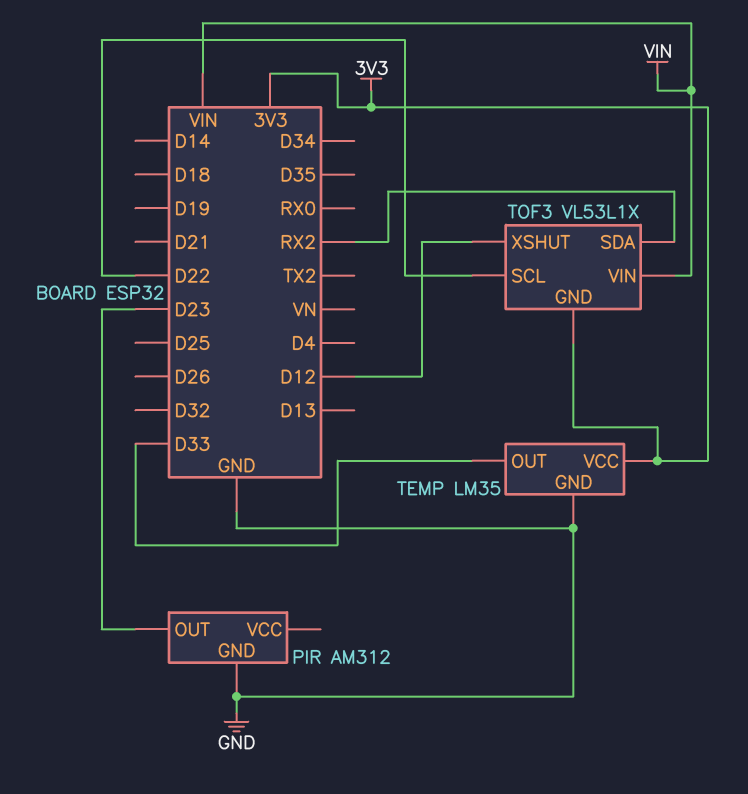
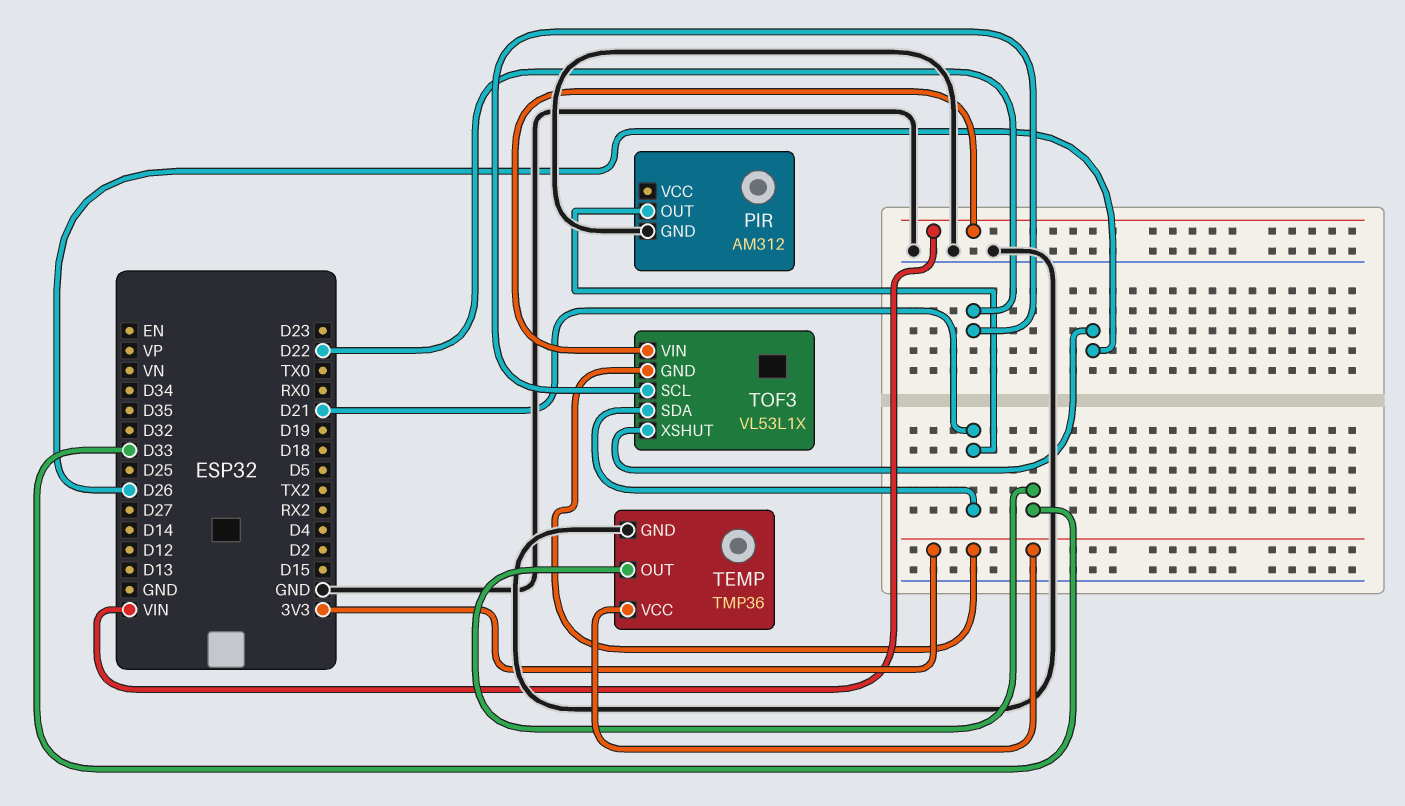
PIR pin OUT: D23 -> D21
TEMP: LM35 -> TMP36
TOF3 pin SDA: RX2 -> D21
TOF3 pin XSHUT: D12 -> D26

